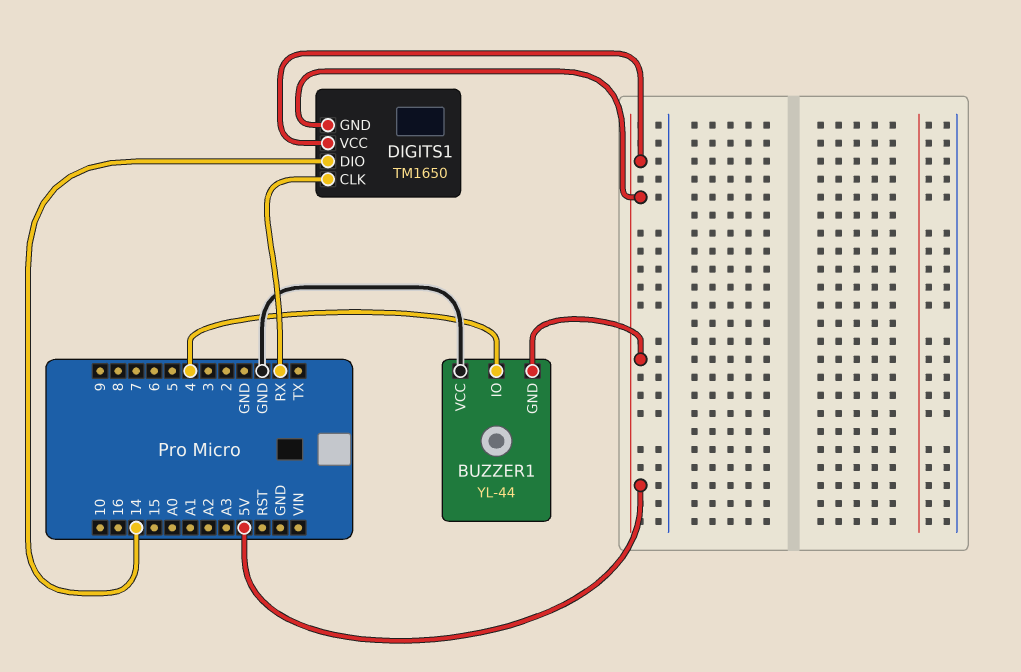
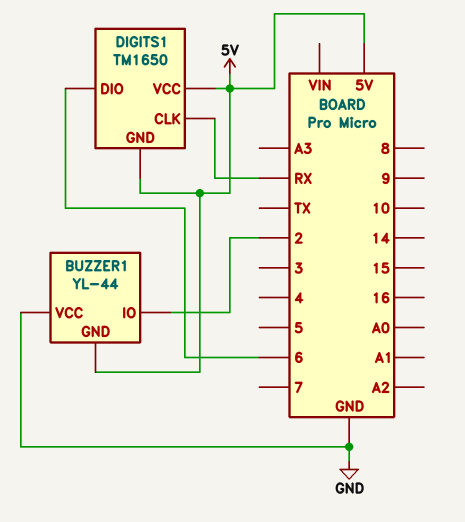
BUZZER1 pin IO: 4 -> 2
DIGITS1 pin DIO: 14 -> 6

